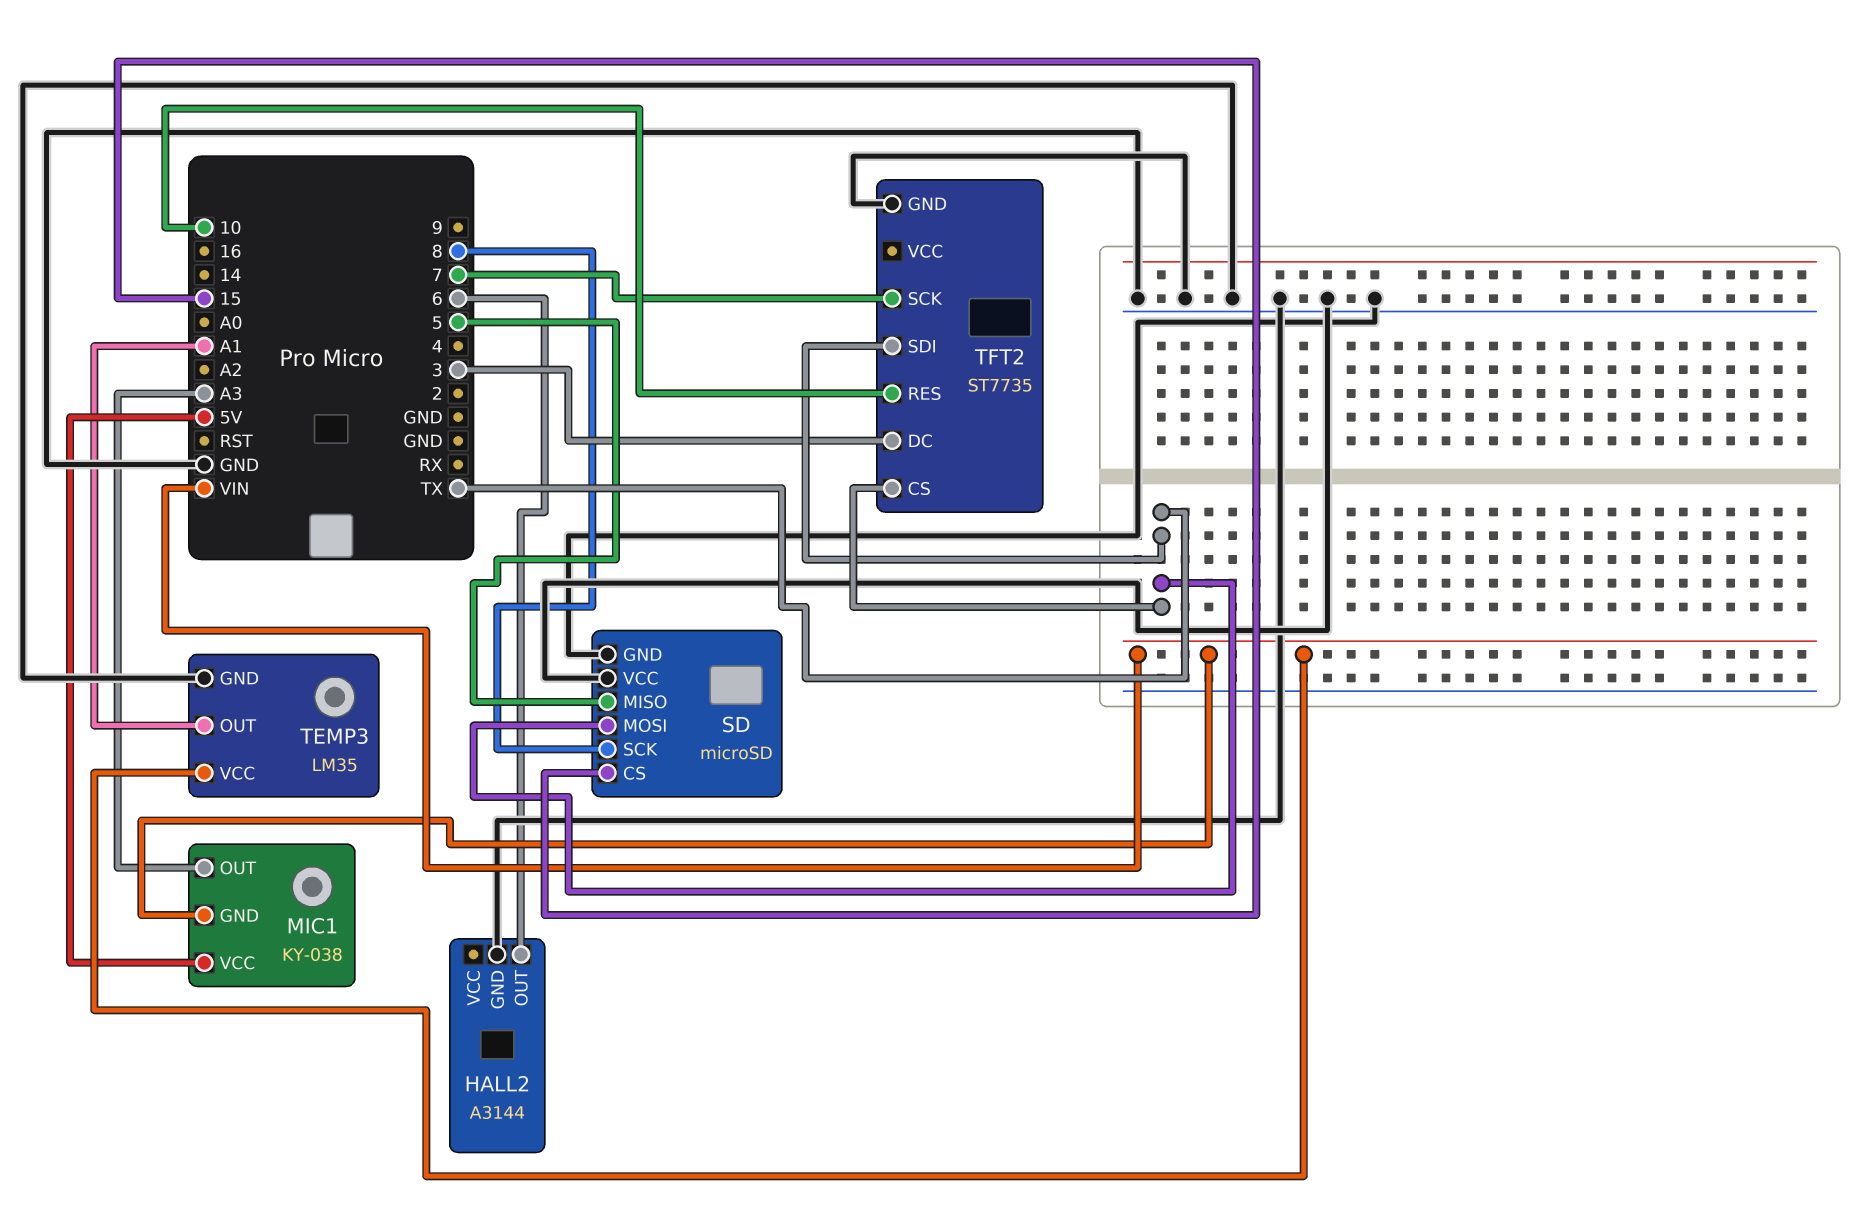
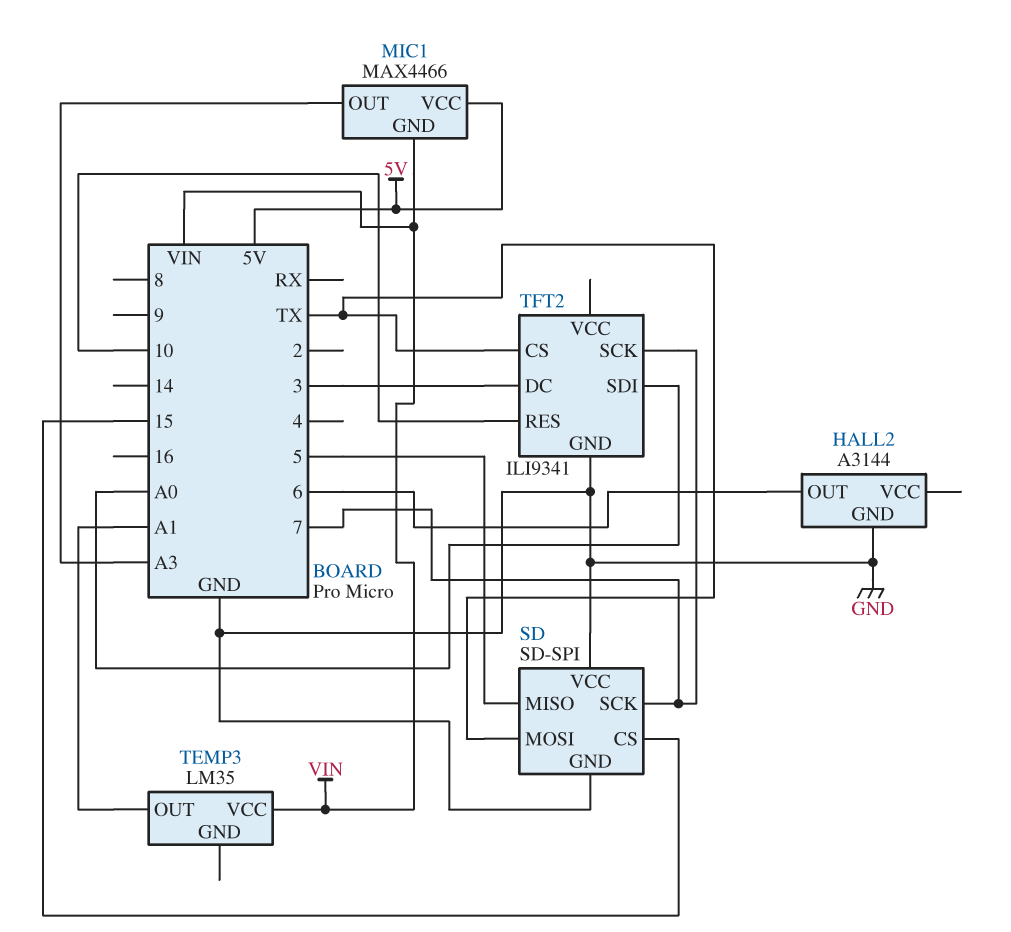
MIC1: KY-038 -> MAX4466
SD: microSD -> SD-SPI
SD pin SCK: 8 -> 7
TEMP3 pin GND: GND -> none
TFT2: ST7735 -> ILI9341
TFT2 pin SDI: TX -> A0

